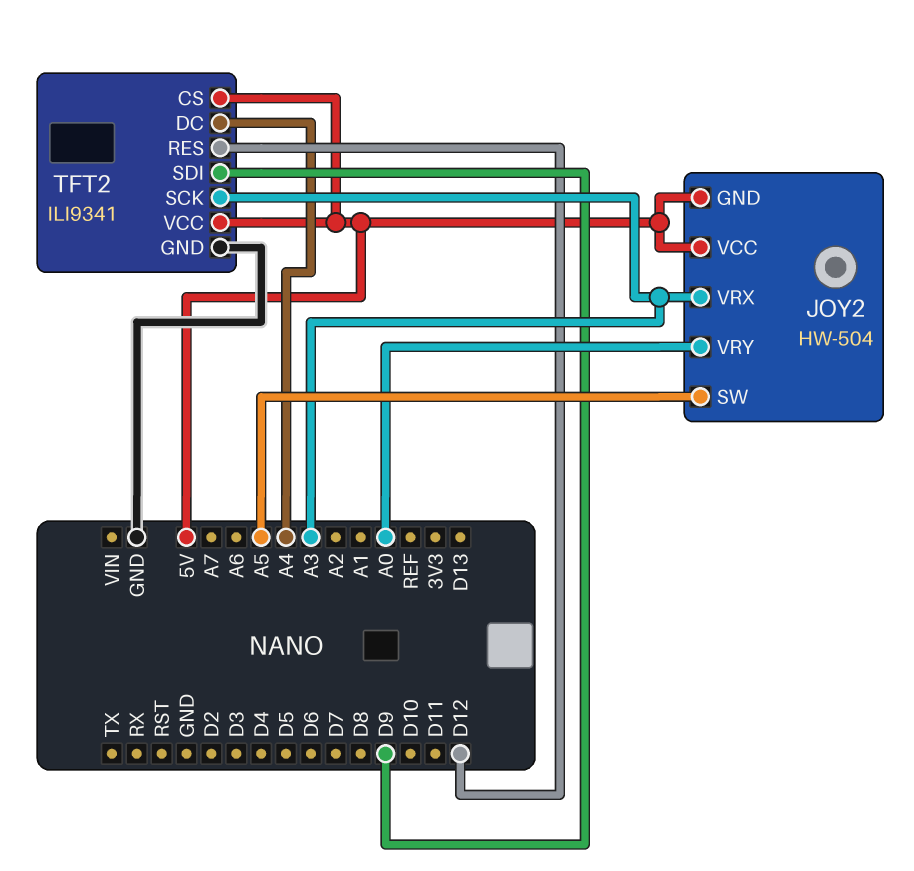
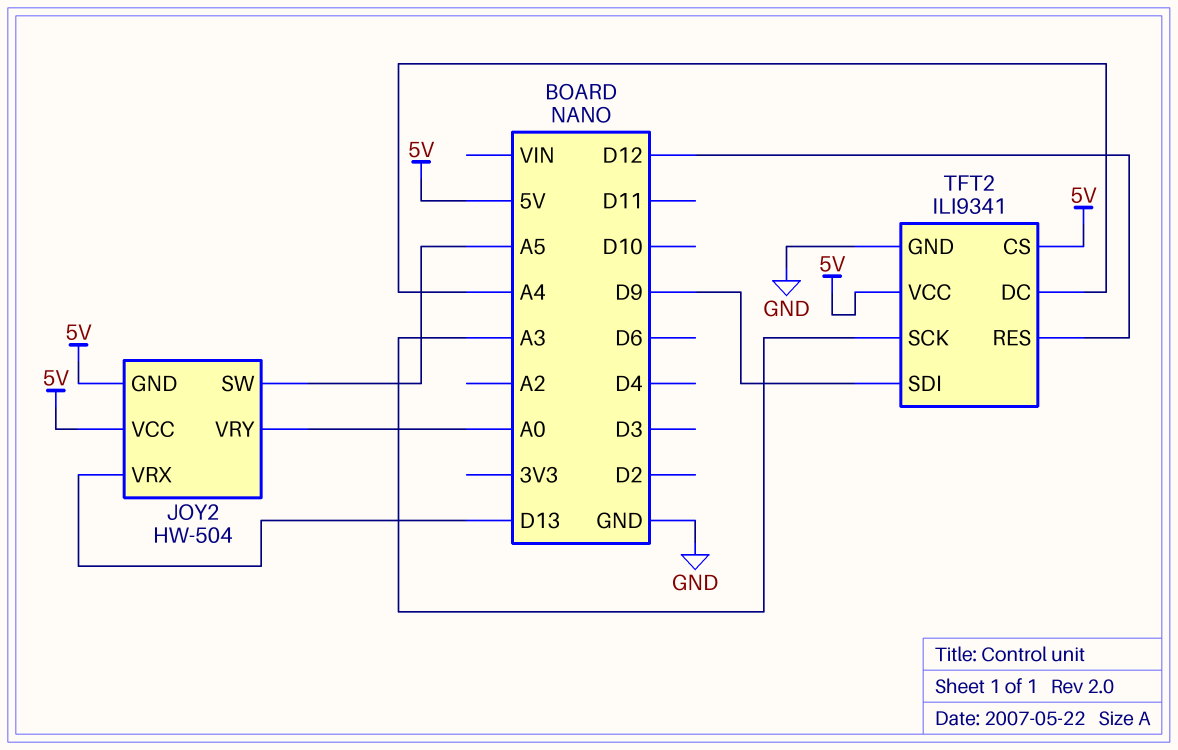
JOY2 pin VRX: A3 -> D13

